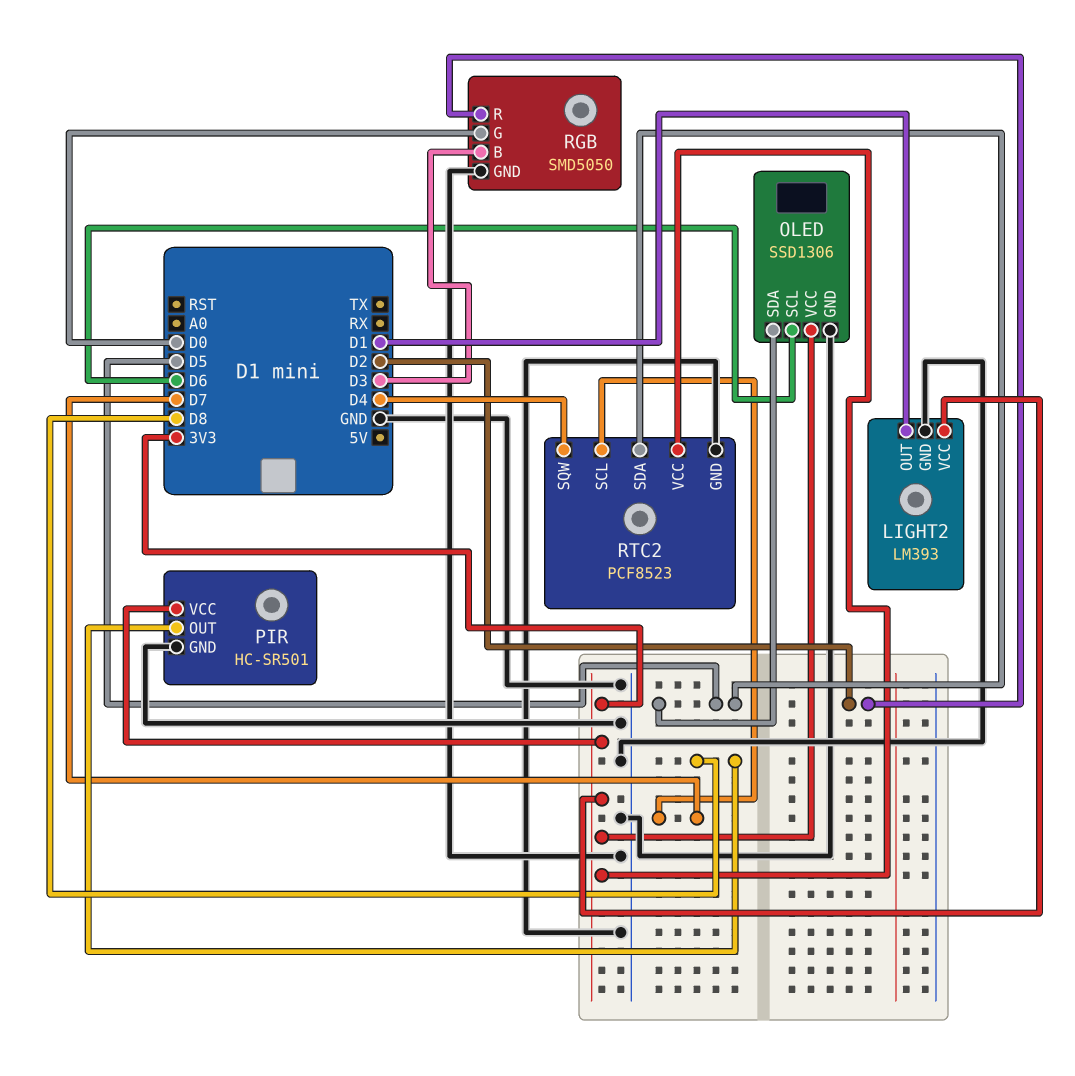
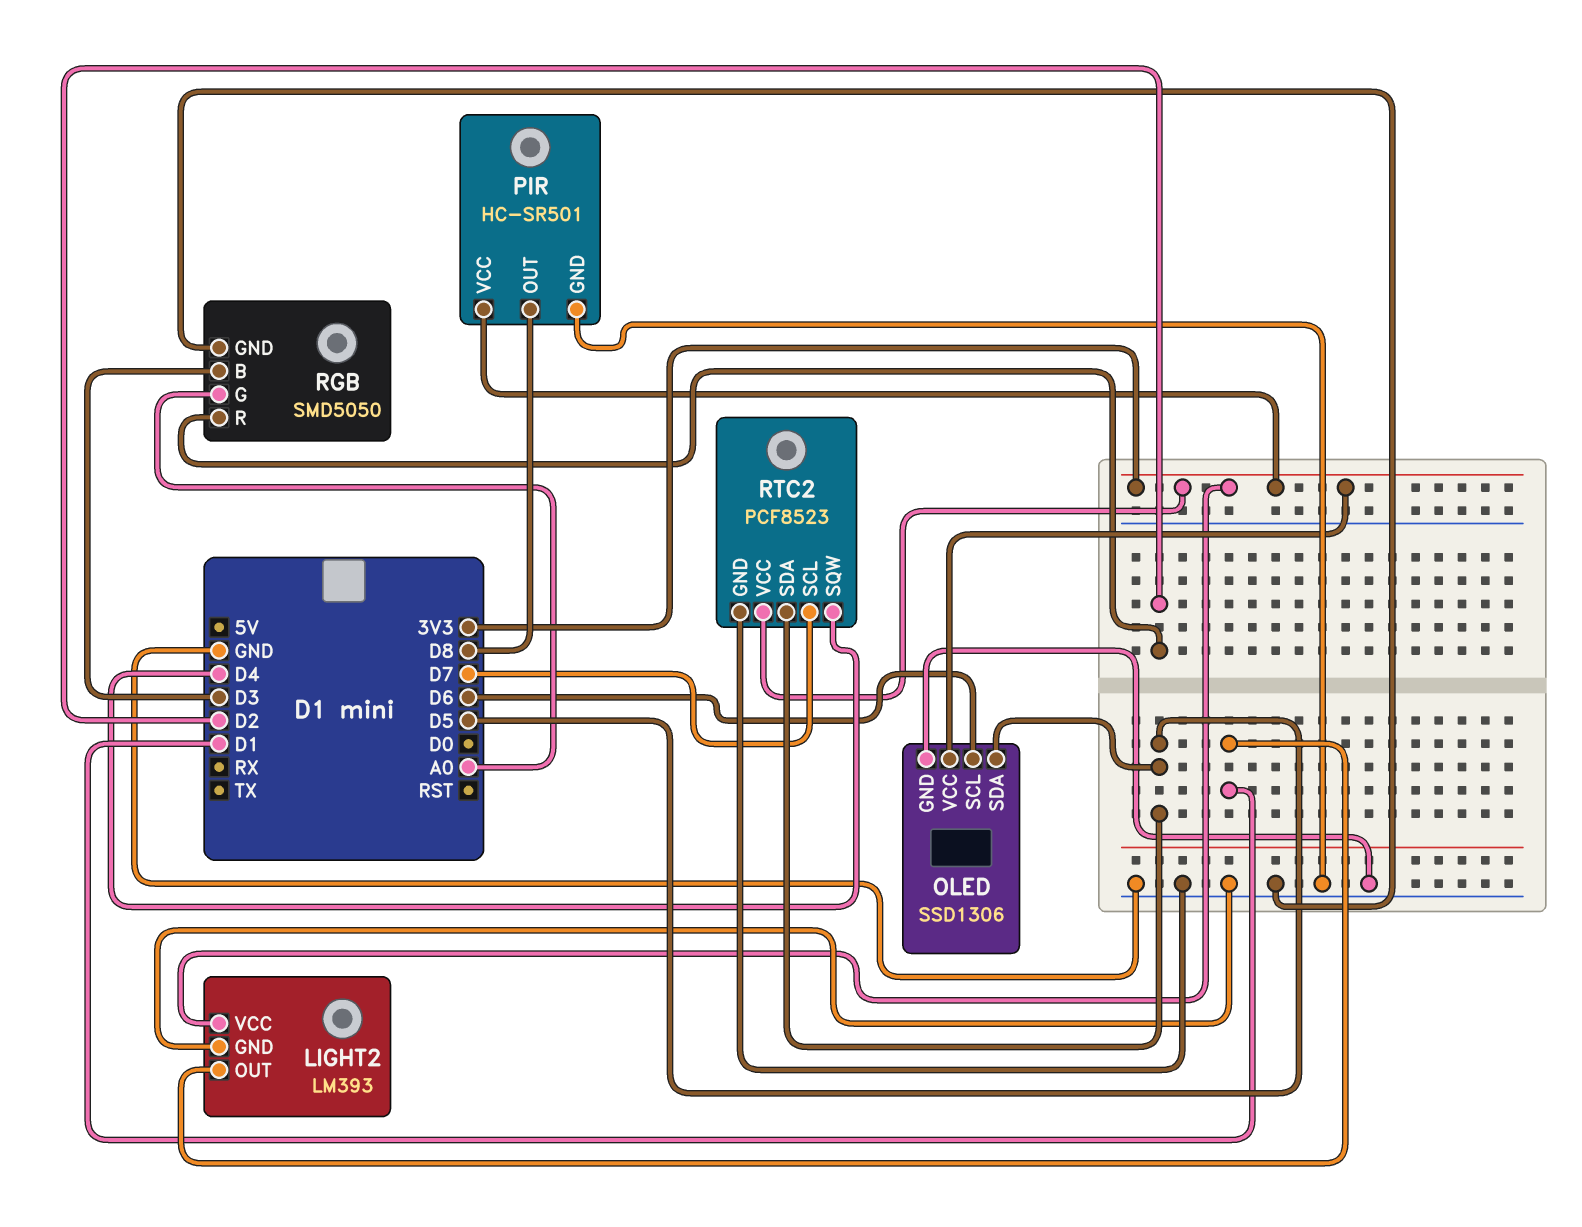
RGB pin G: D0 -> A0

